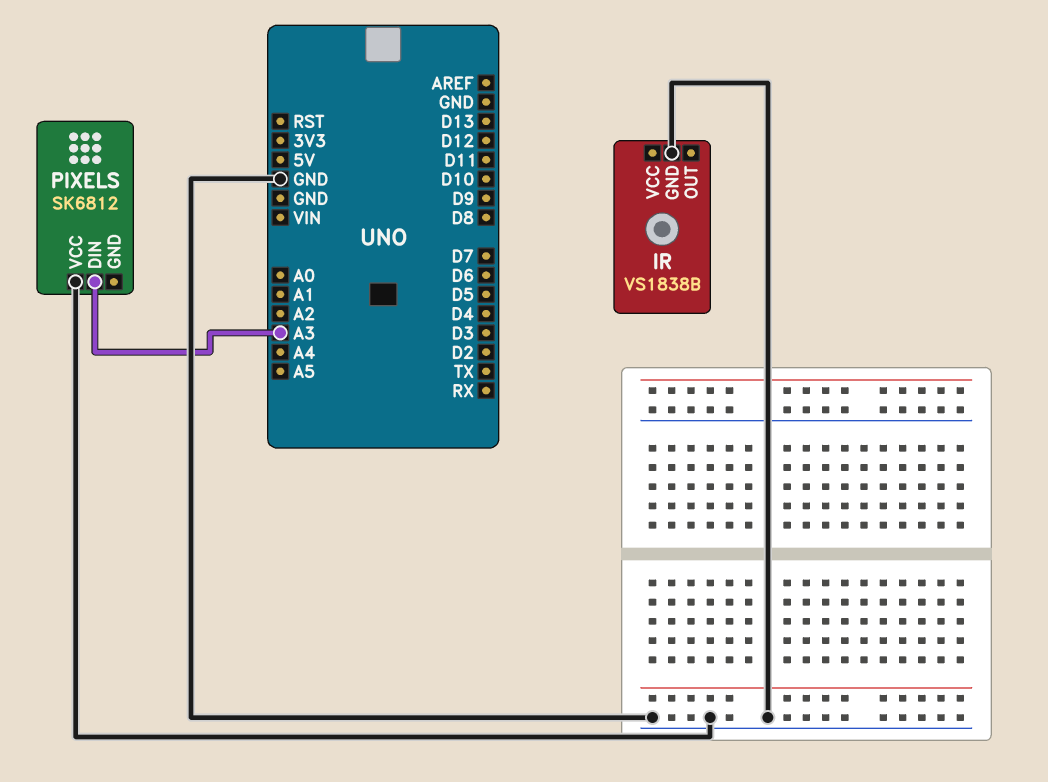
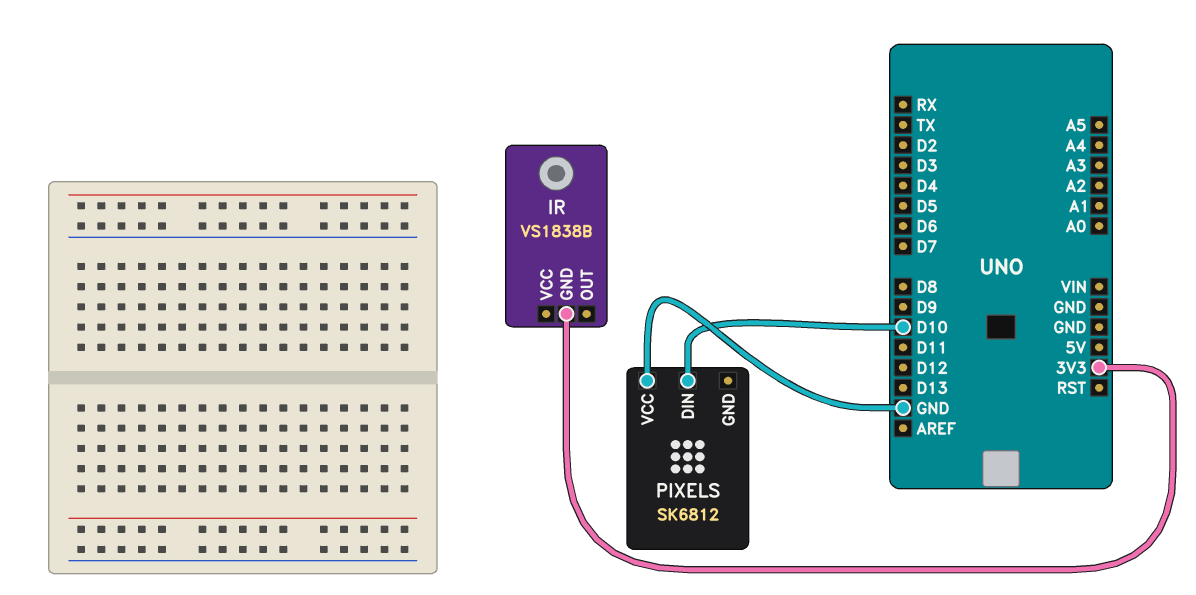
IR pin GND: GND -> 3V3
PIXELS pin DIN: A3 -> D10

